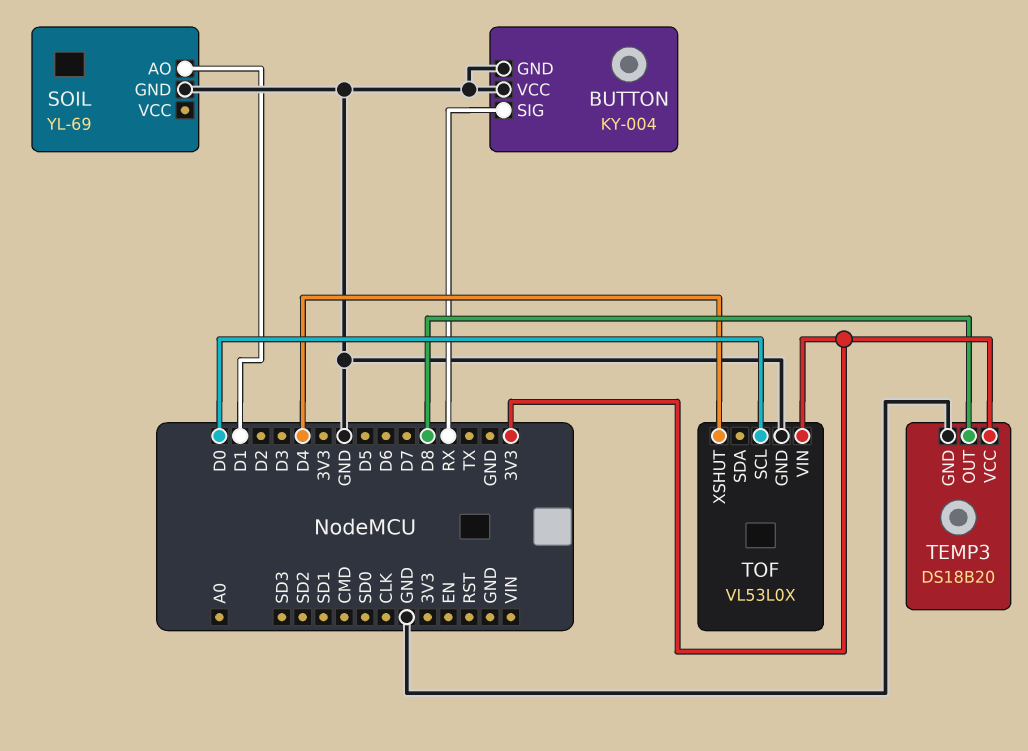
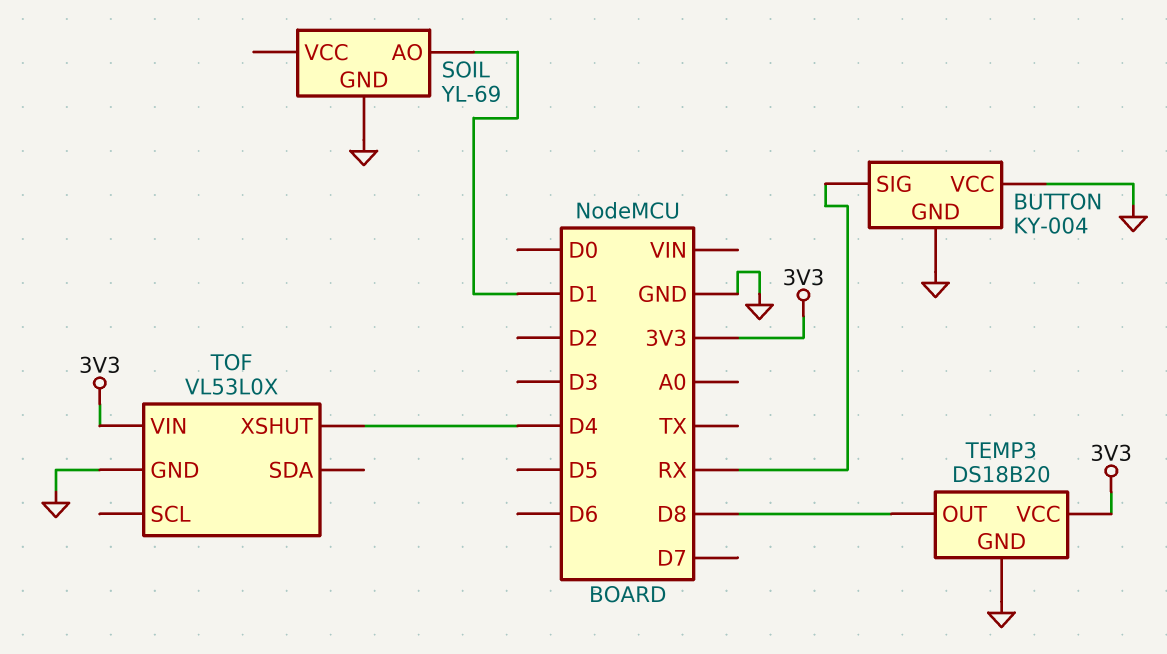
TOF pin SCL: D0 -> none

